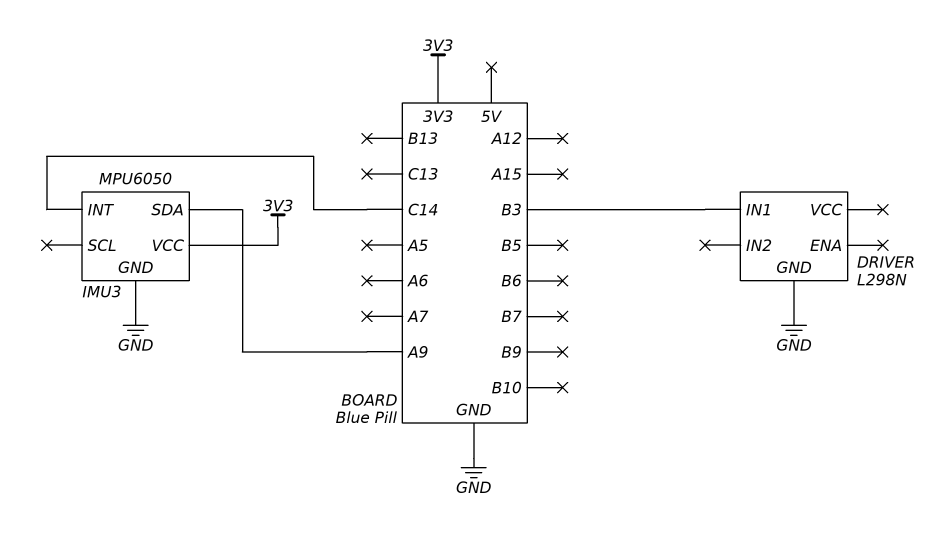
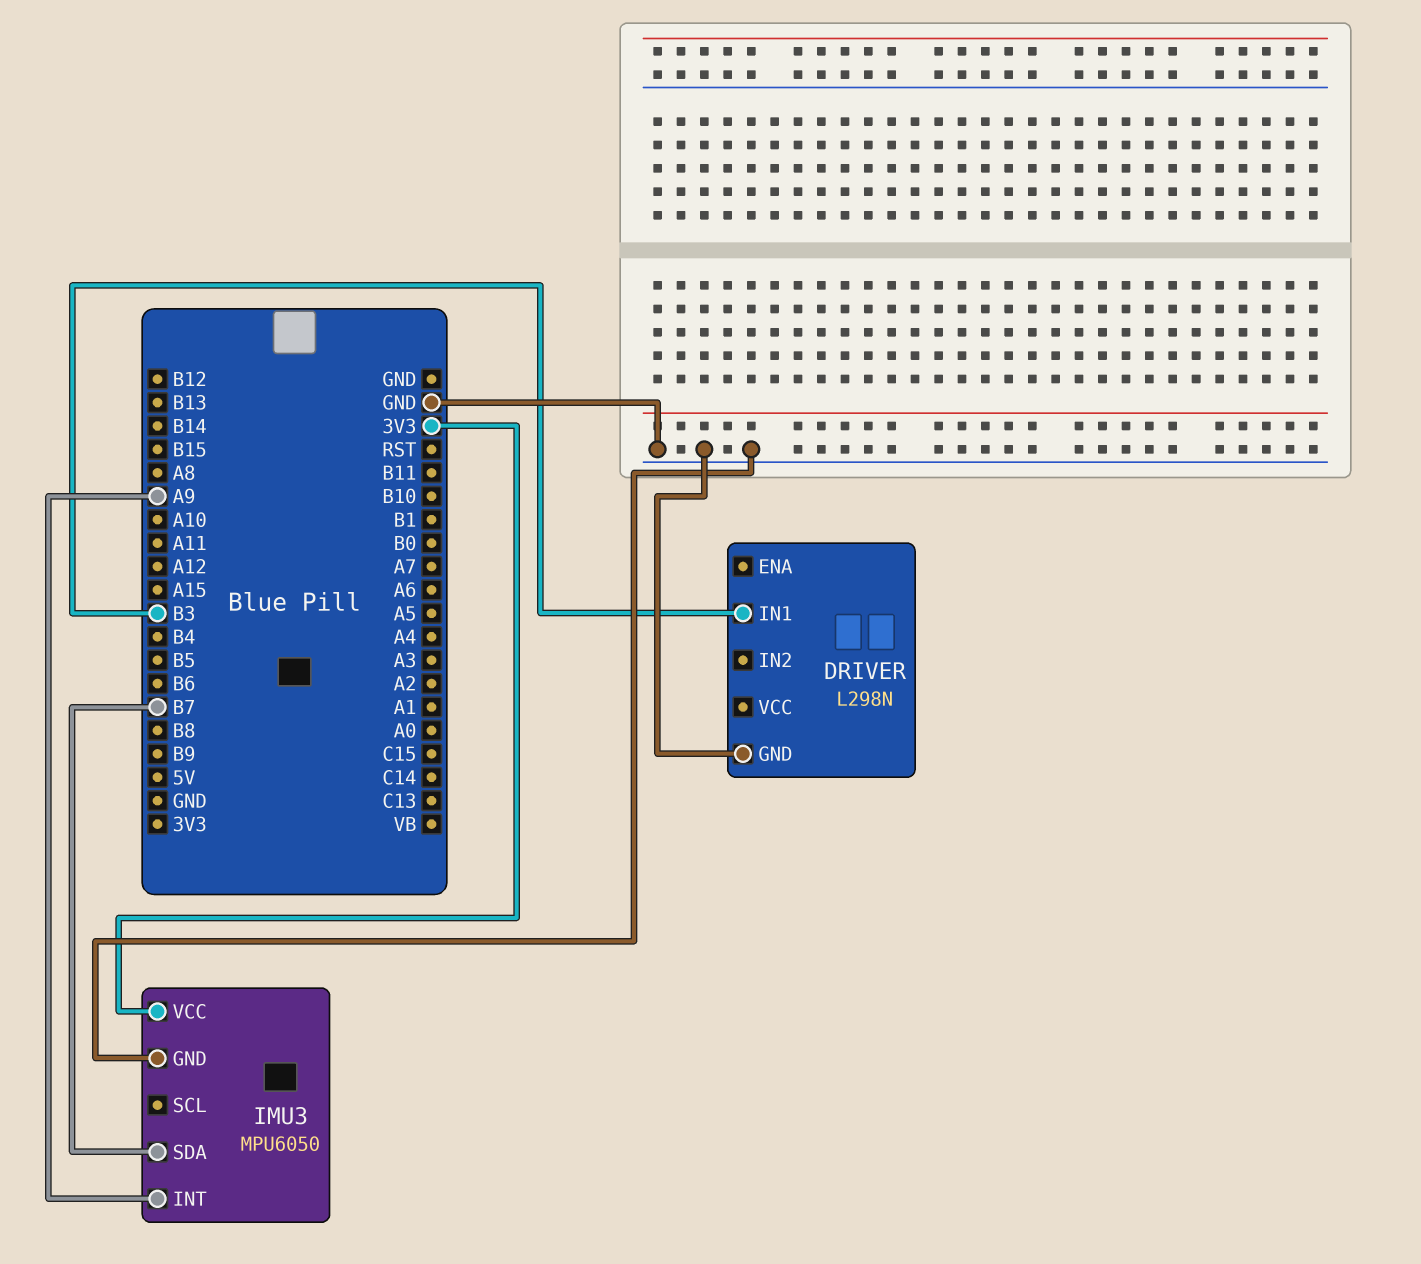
IMU3 pin INT: C14 -> A9
IMU3 pin SDA: A9 -> B7

